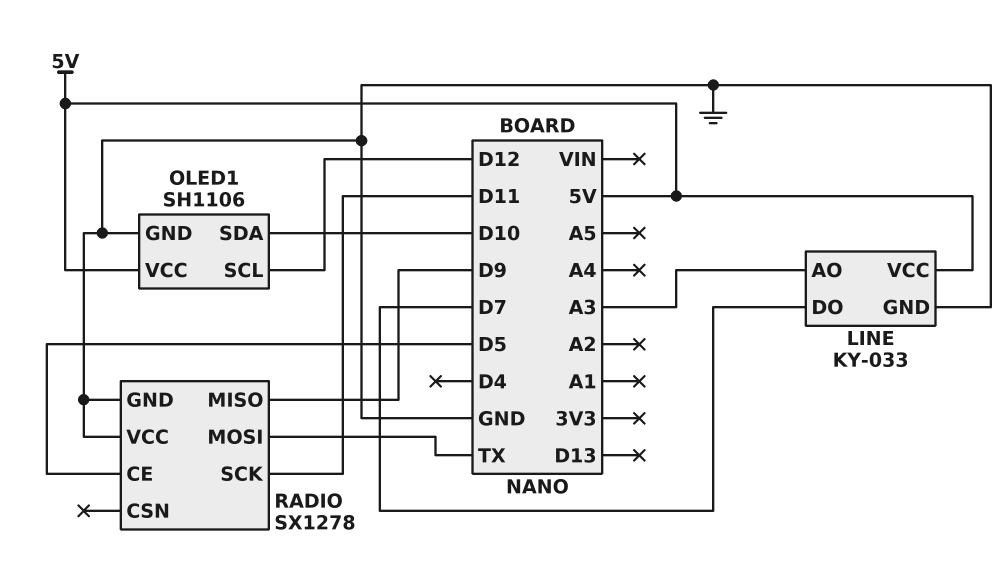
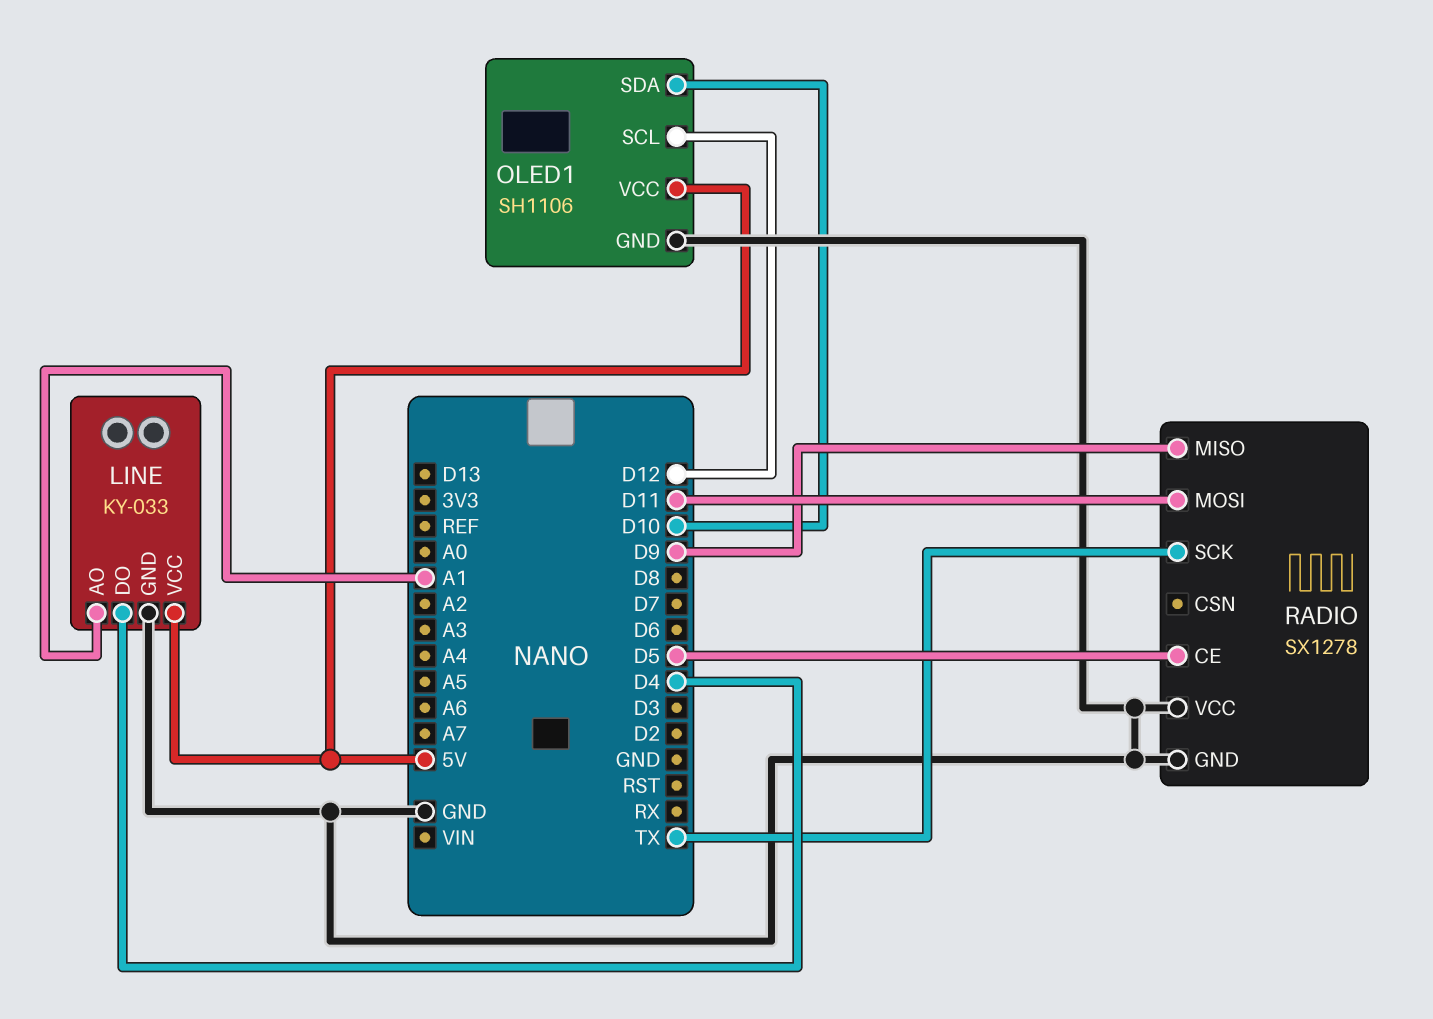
LINE pin AO: A3 -> A1
LINE pin DO: D7 -> D4
RADIO pin MOSI: TX -> D11
RADIO pin SCK: D11 -> TX

